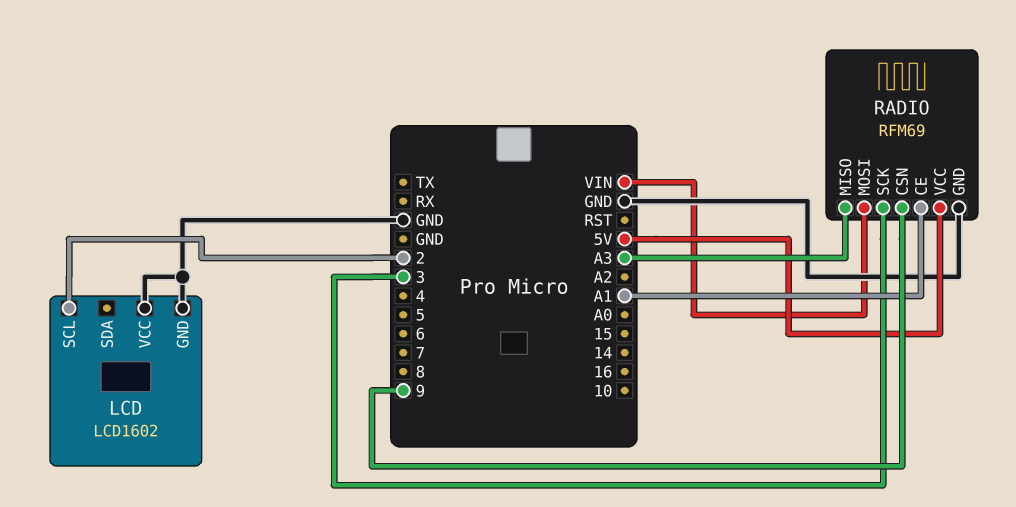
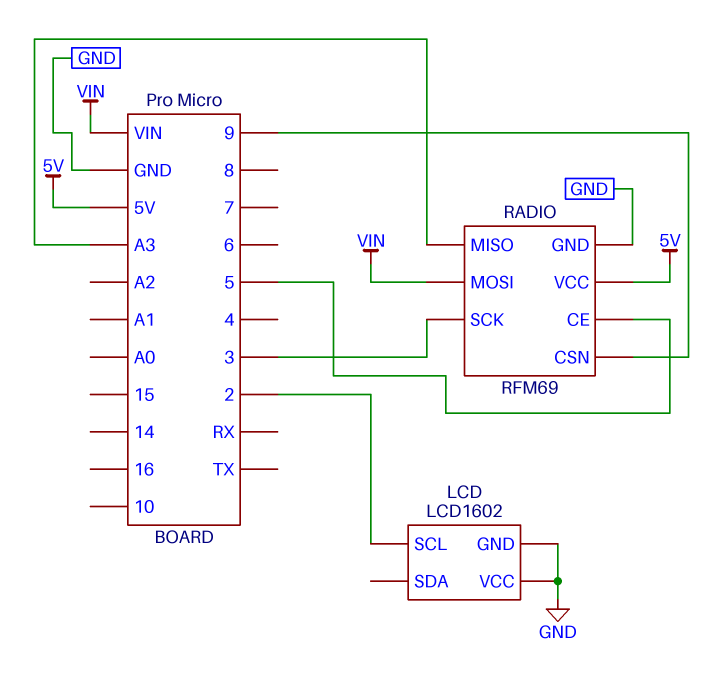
RADIO pin CE: A1 -> 5

